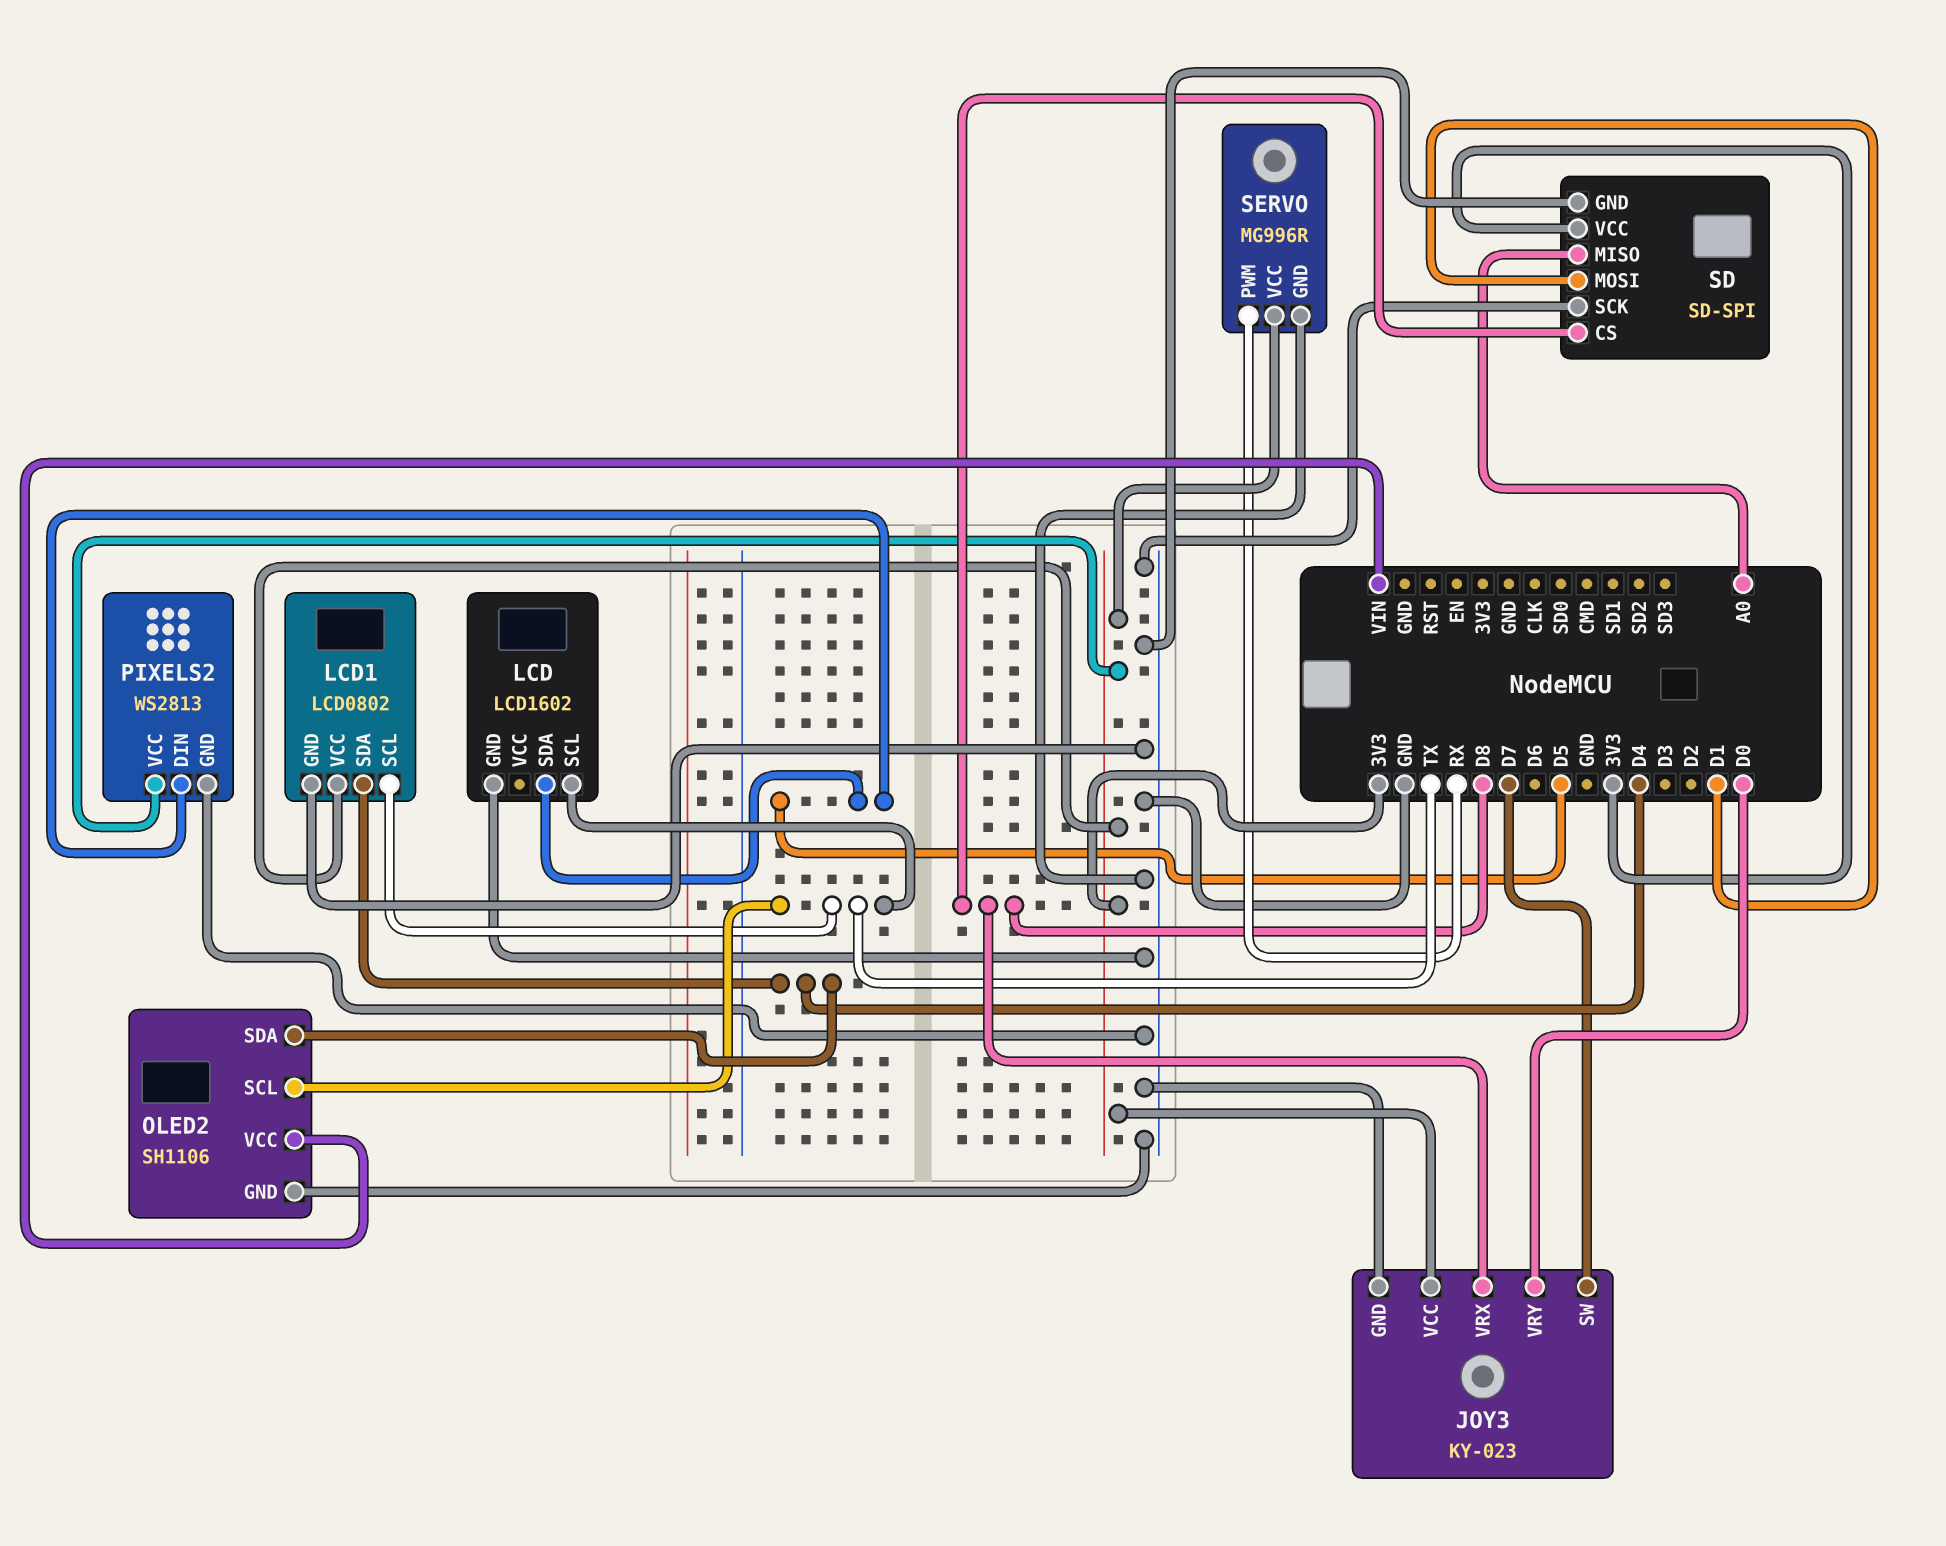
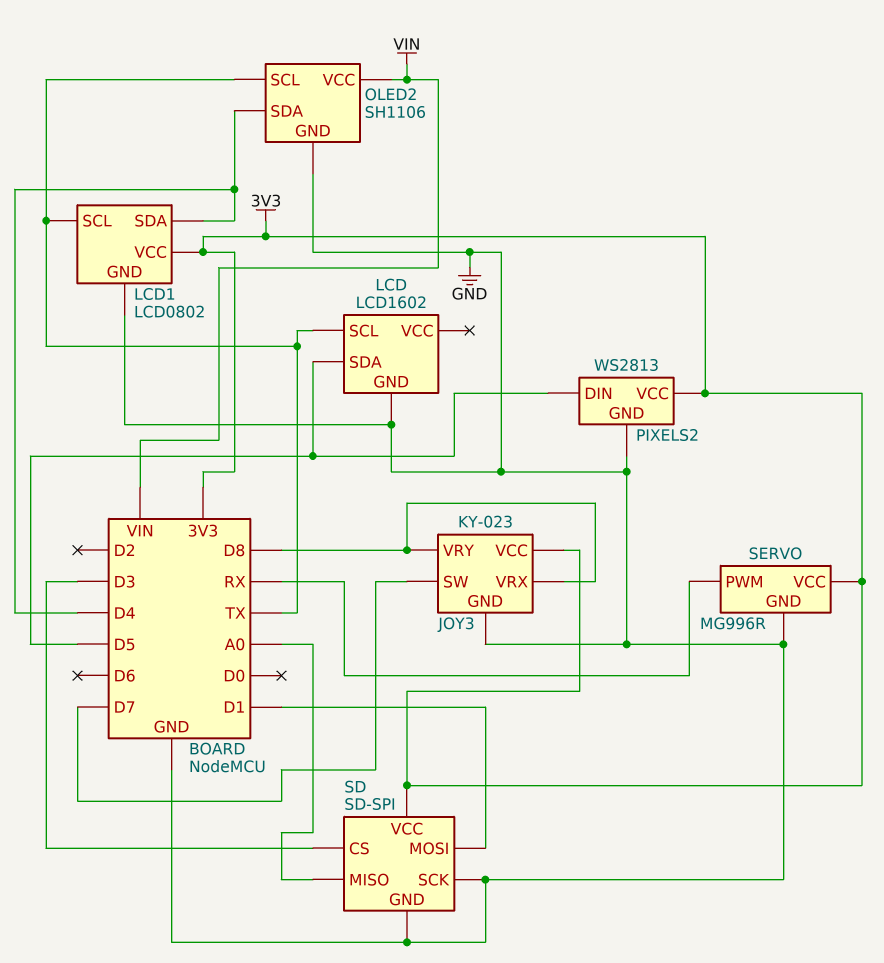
JOY3 pin VRY: D0 -> D8
SD pin CS: D8 -> D3

